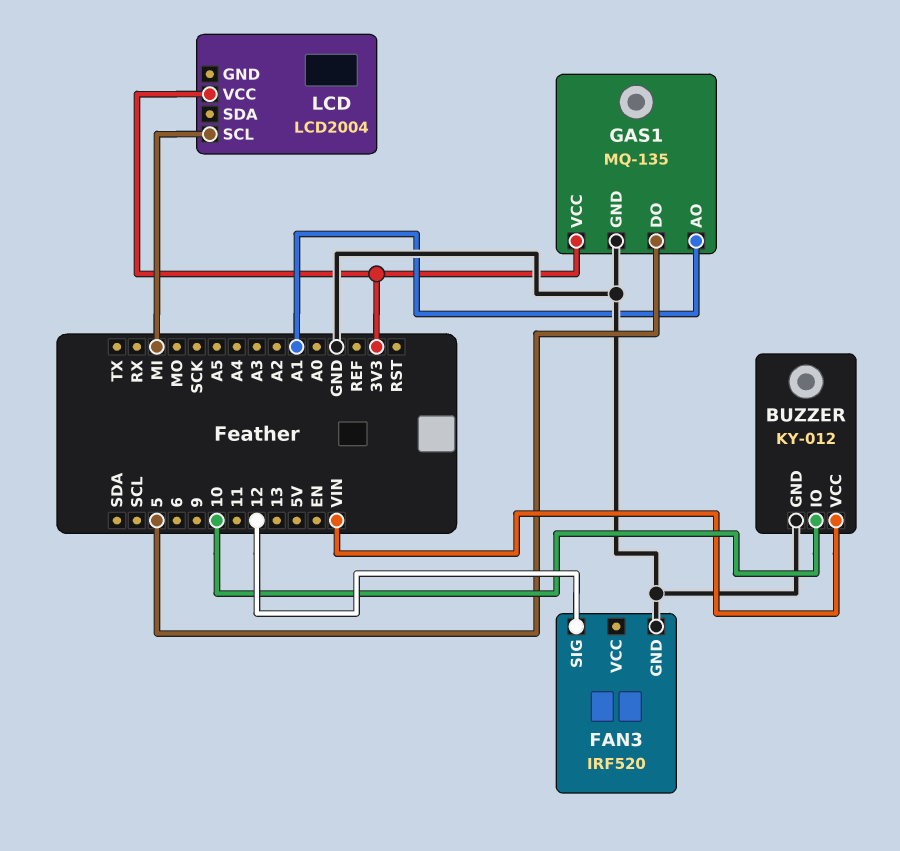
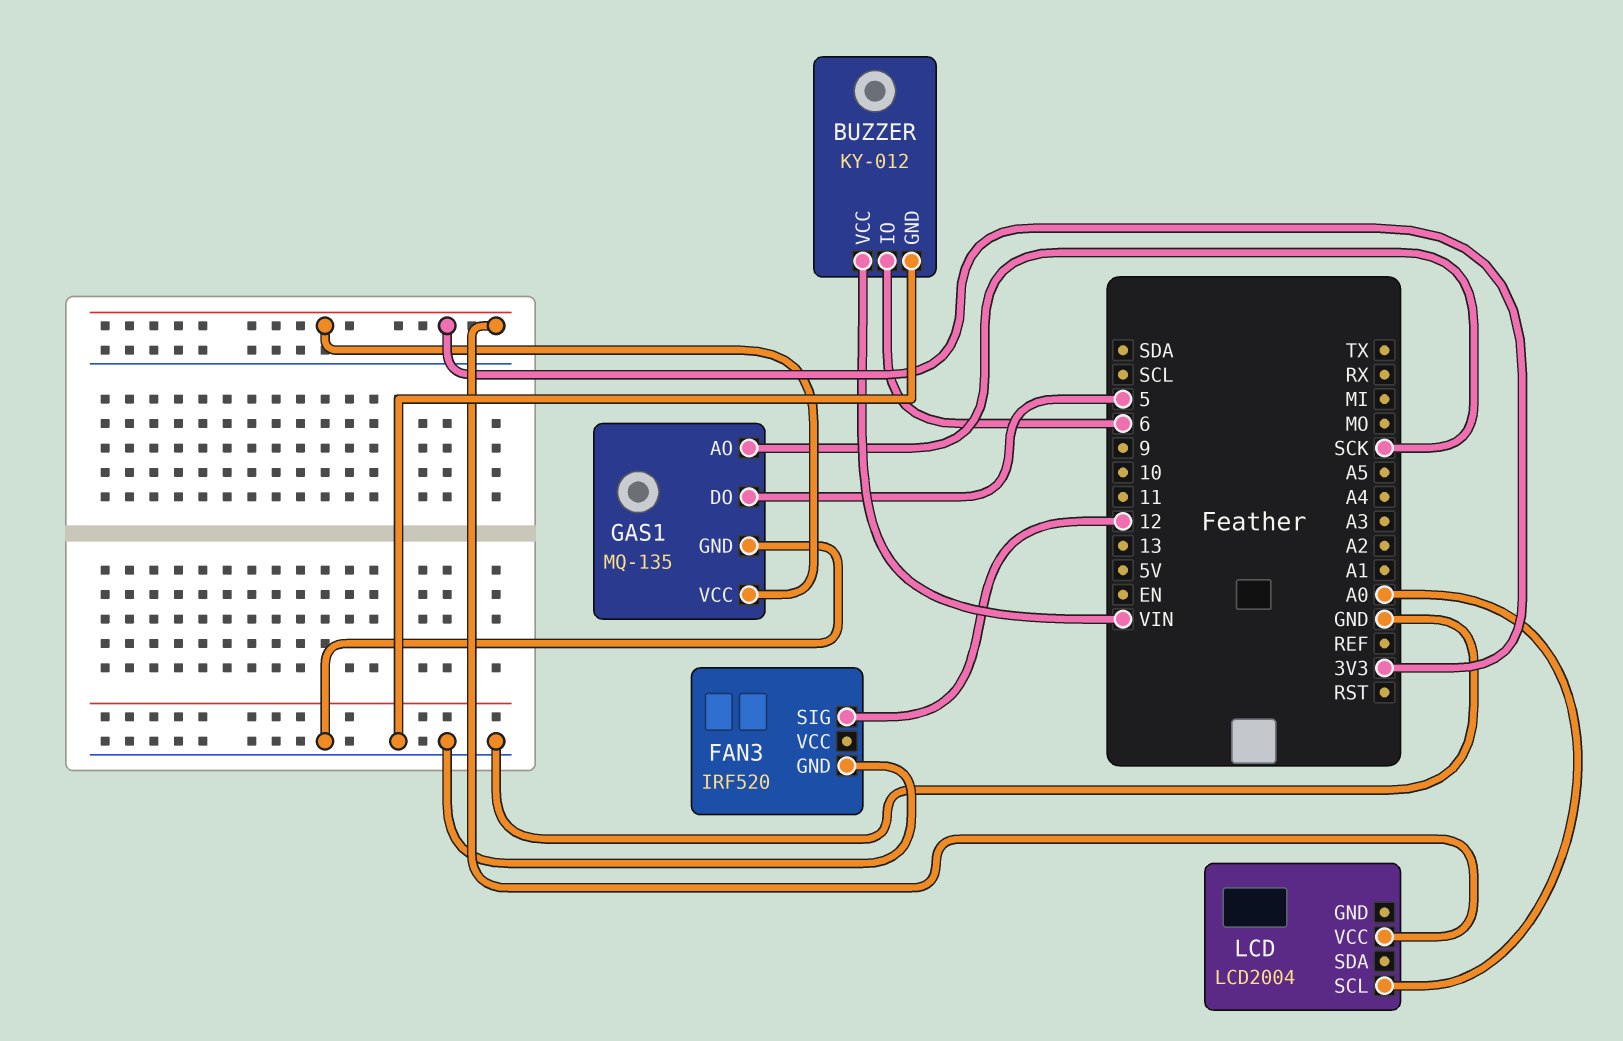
BUZZER pin IO: 10 -> 6
GAS1 pin AO: A1 -> SCK
LCD pin SCL: MI -> A0

